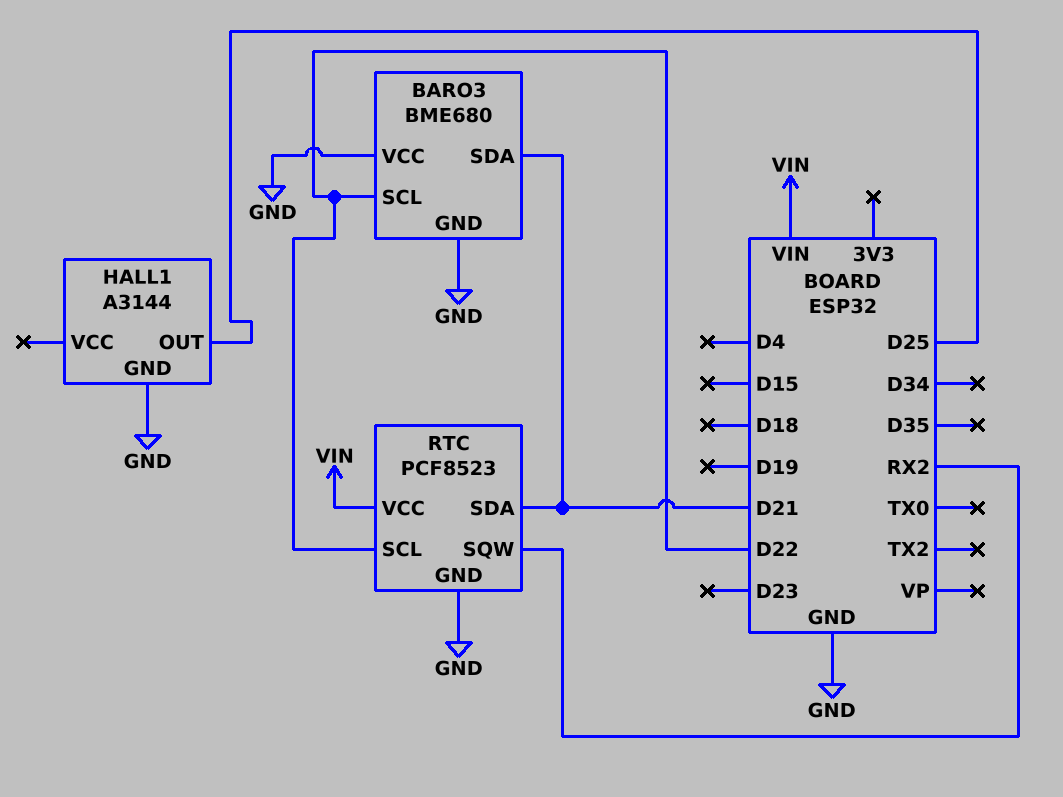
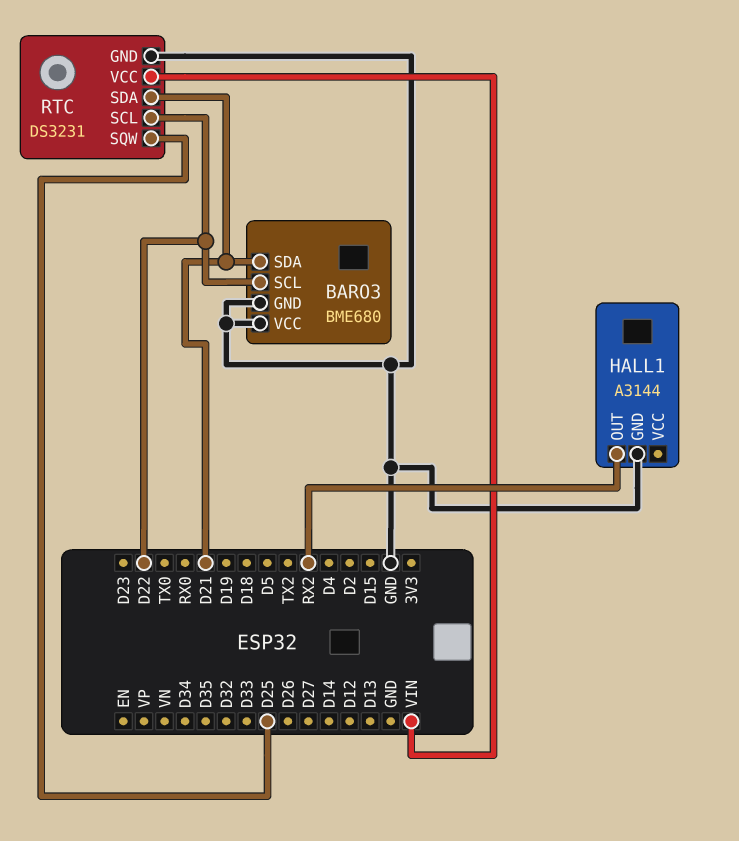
HALL1 pin OUT: D25 -> RX2
RTC: PCF8523 -> DS3231
RTC pin SQW: RX2 -> D25

